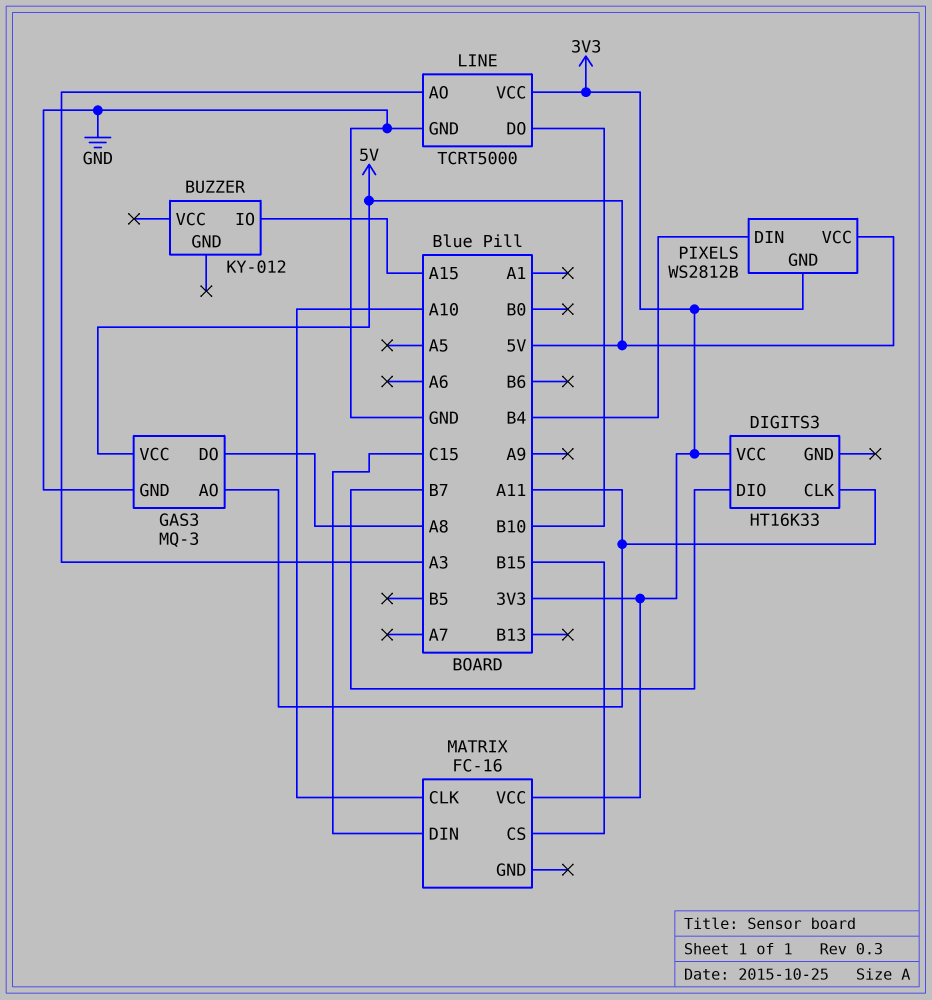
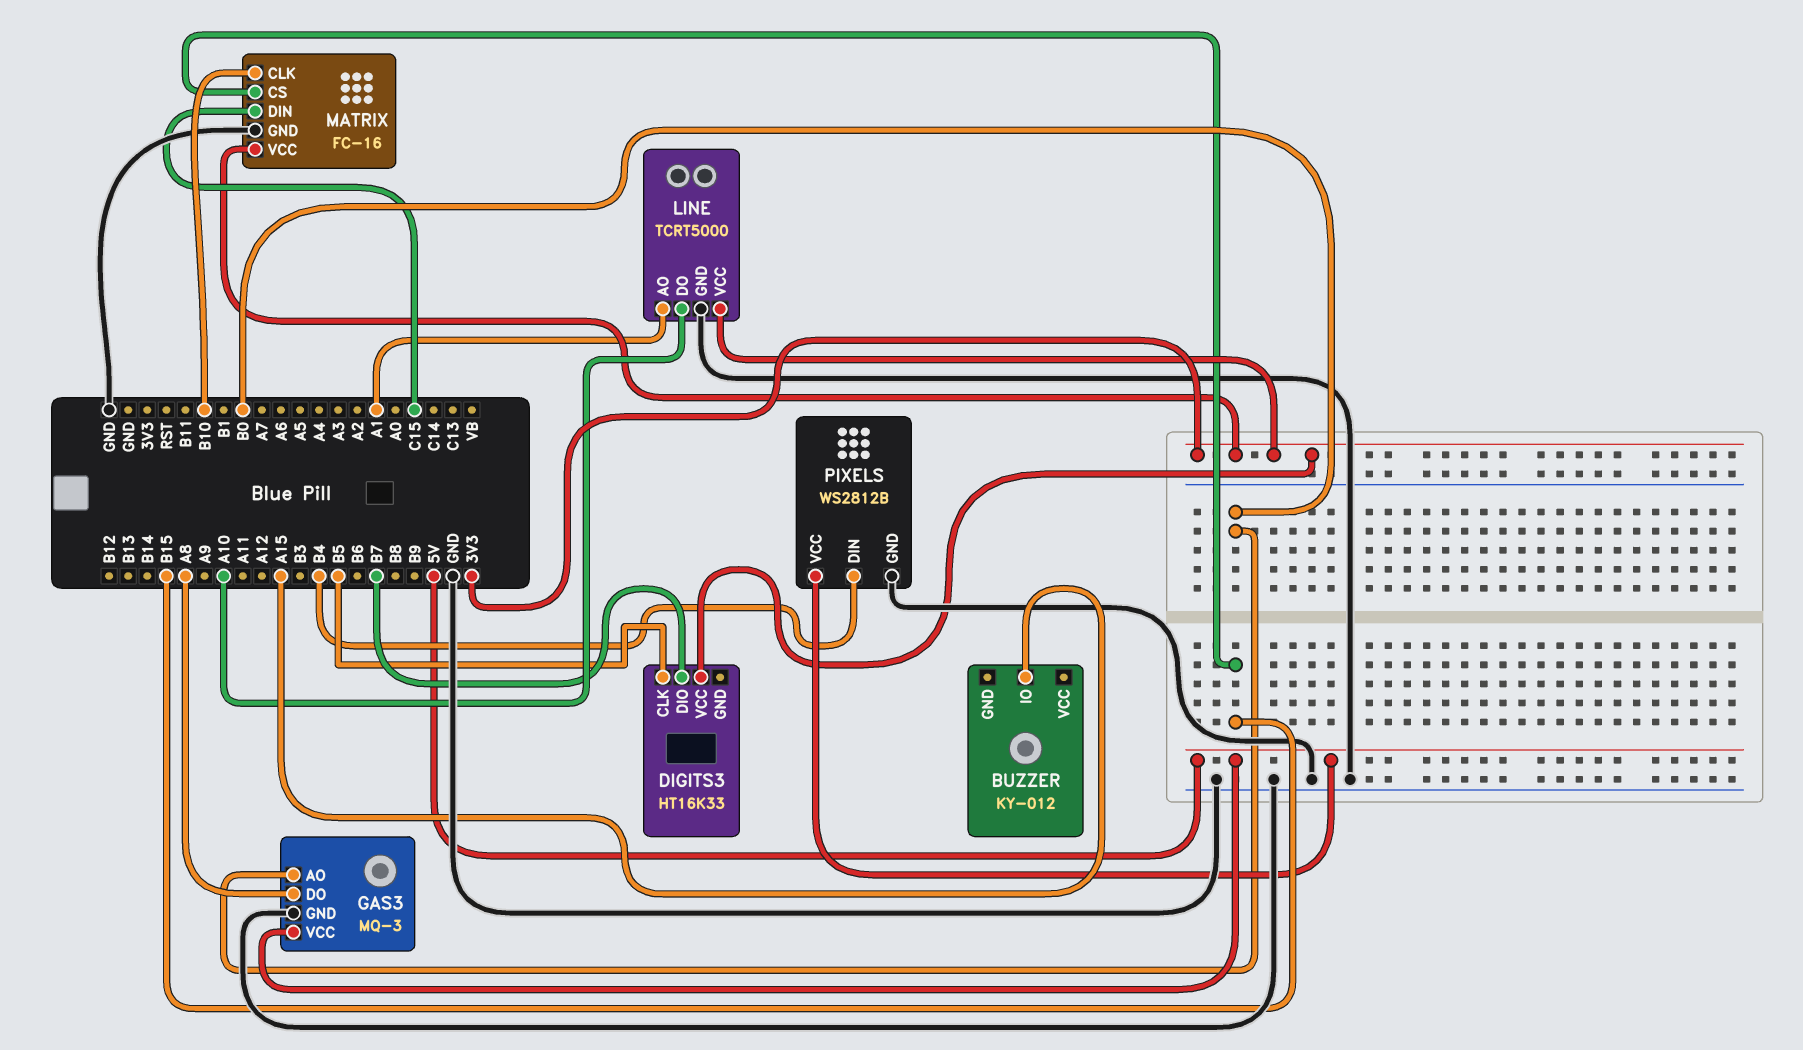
DIGITS3 pin CLK: A11 -> B5
GAS3 pin AO: A11 -> B0
LINE pin AO: A3 -> A1
LINE pin DO: B10 -> A10
MATRIX pin CLK: A10 -> B10
MATRIX pin GND: none -> GND
PIXELS pin GND: 3V3 -> GND

